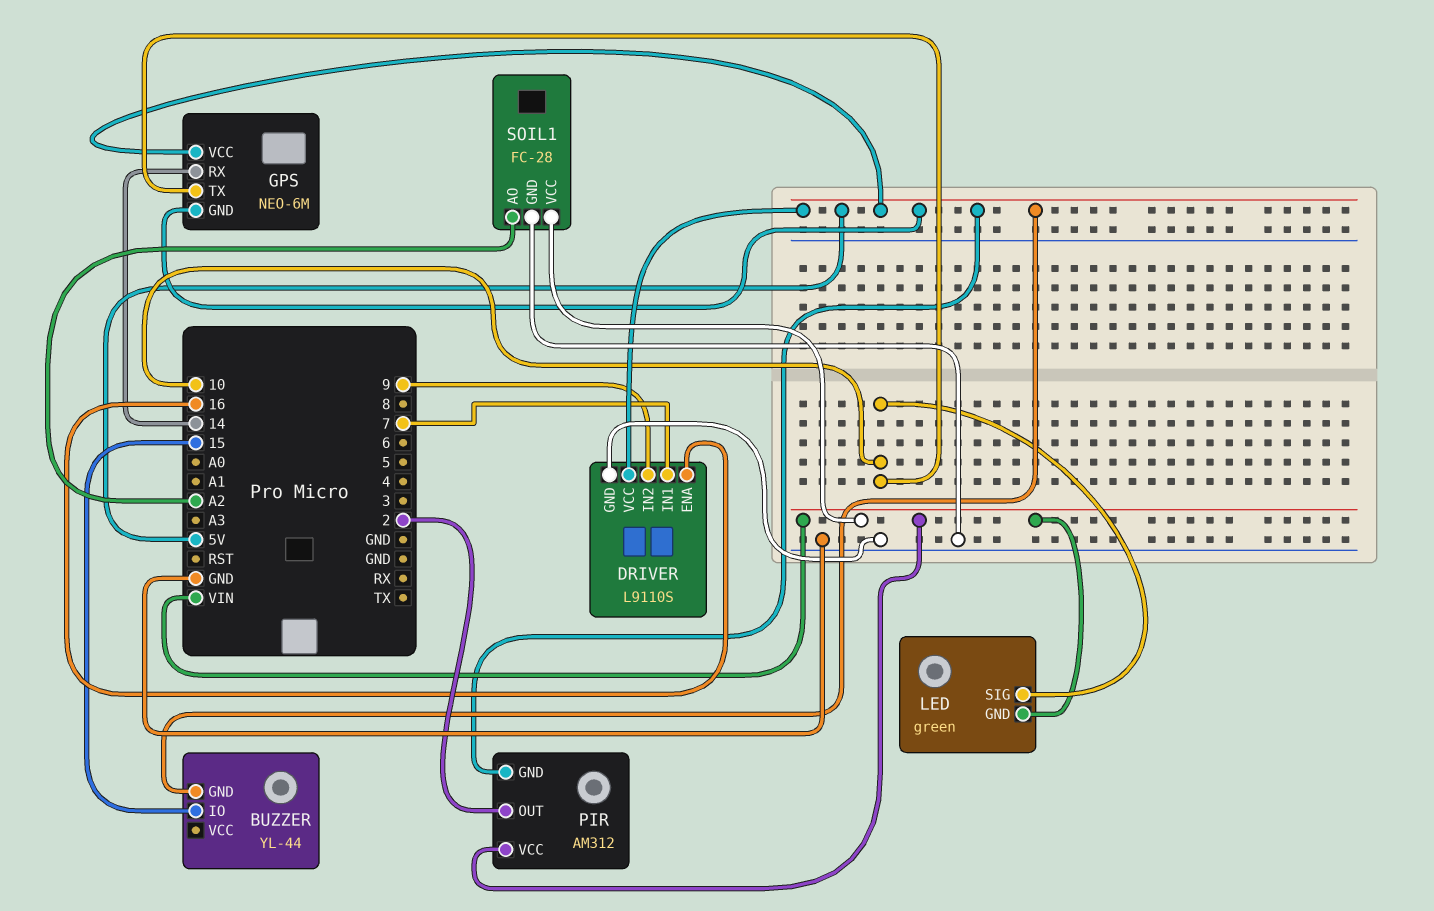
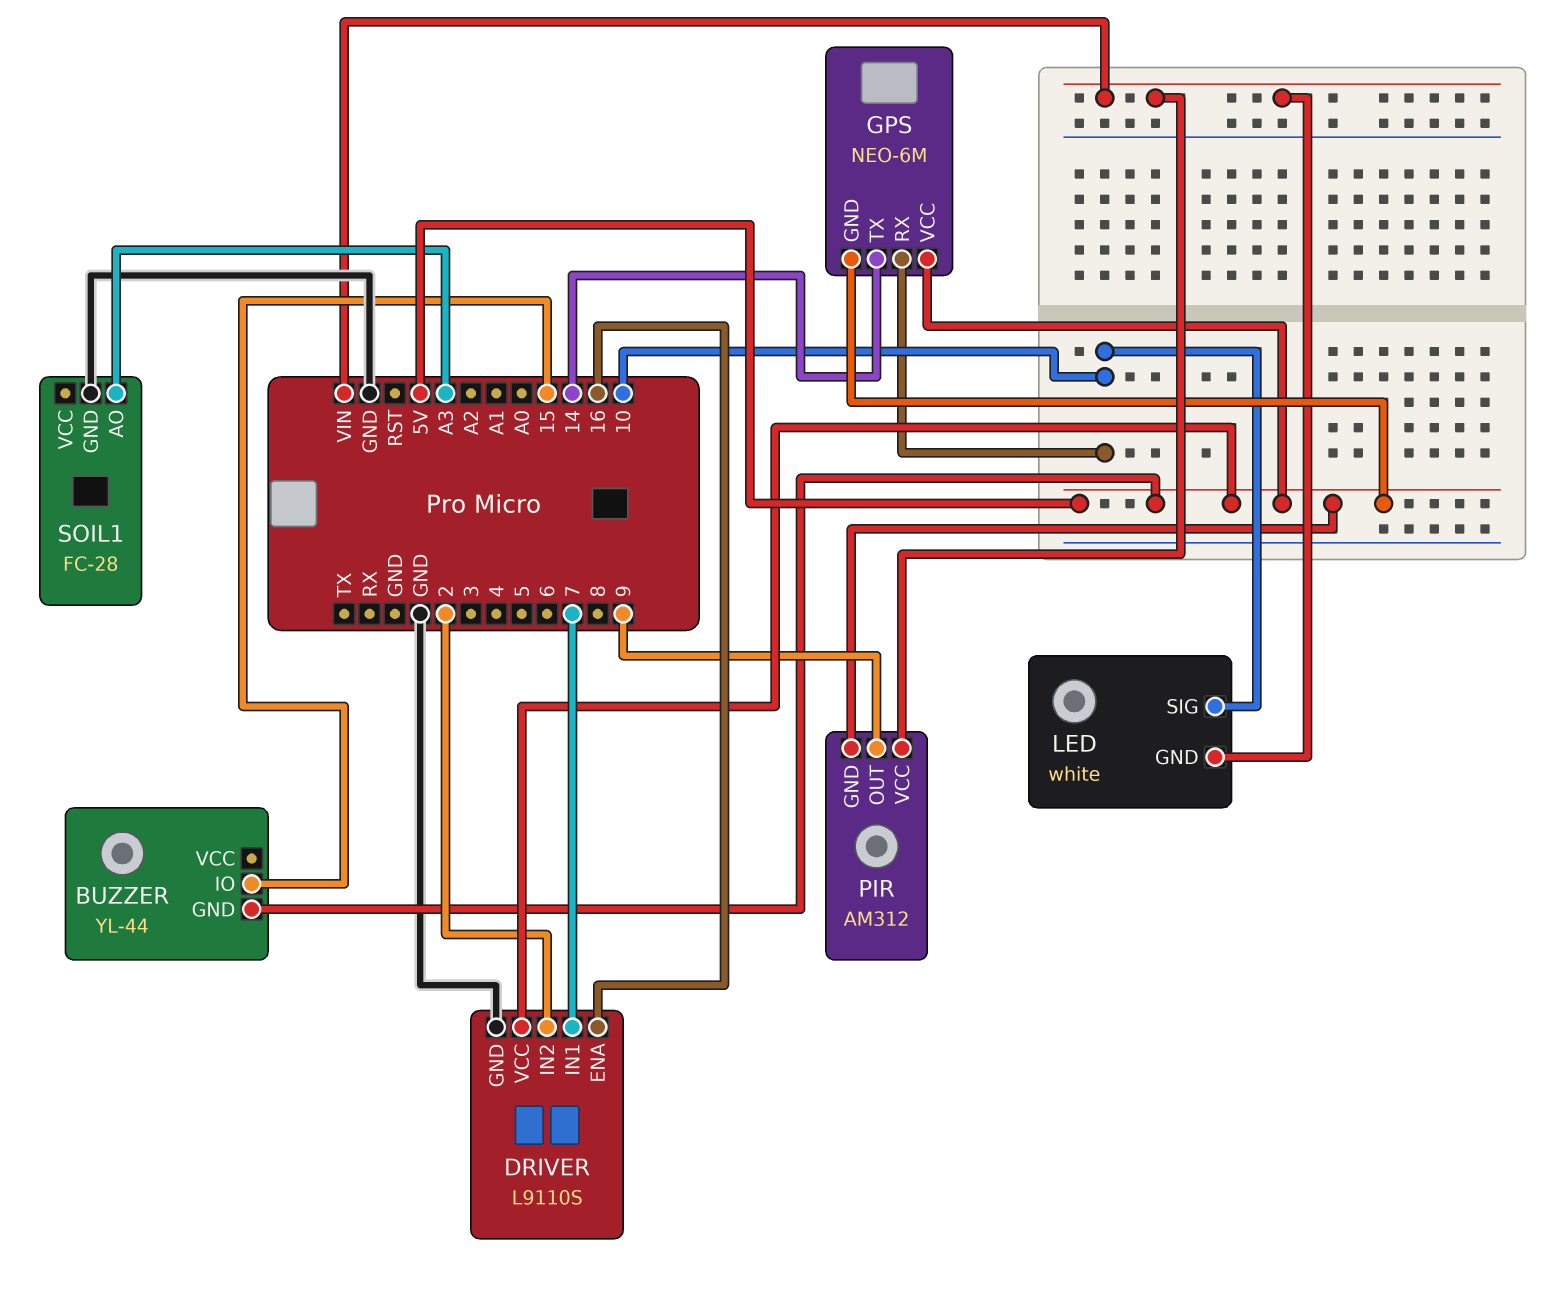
DRIVER pin IN2: 9 -> 2
GPS pin RX: 14 -> 10
GPS pin TX: 10 -> 14
LED: green -> white
PIR pin OUT: 2 -> 9
SOIL1 pin AO: A2 -> A3
SOIL1 pin VCC: VIN -> none

